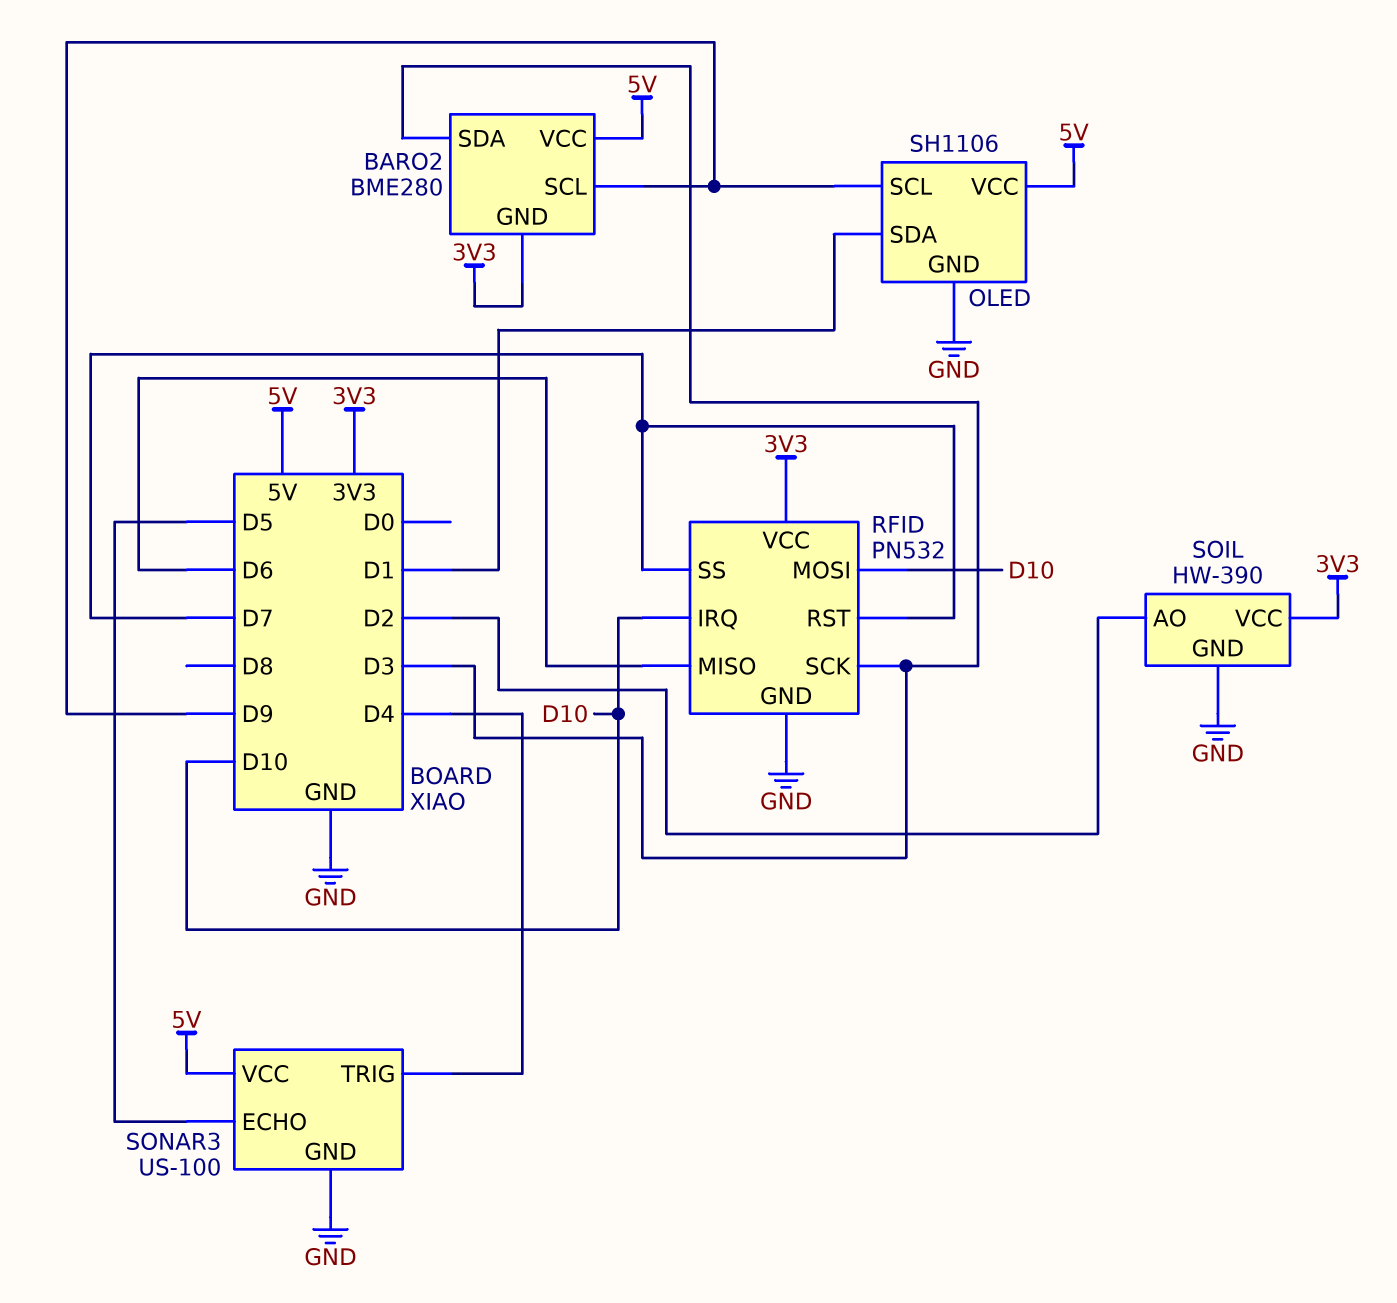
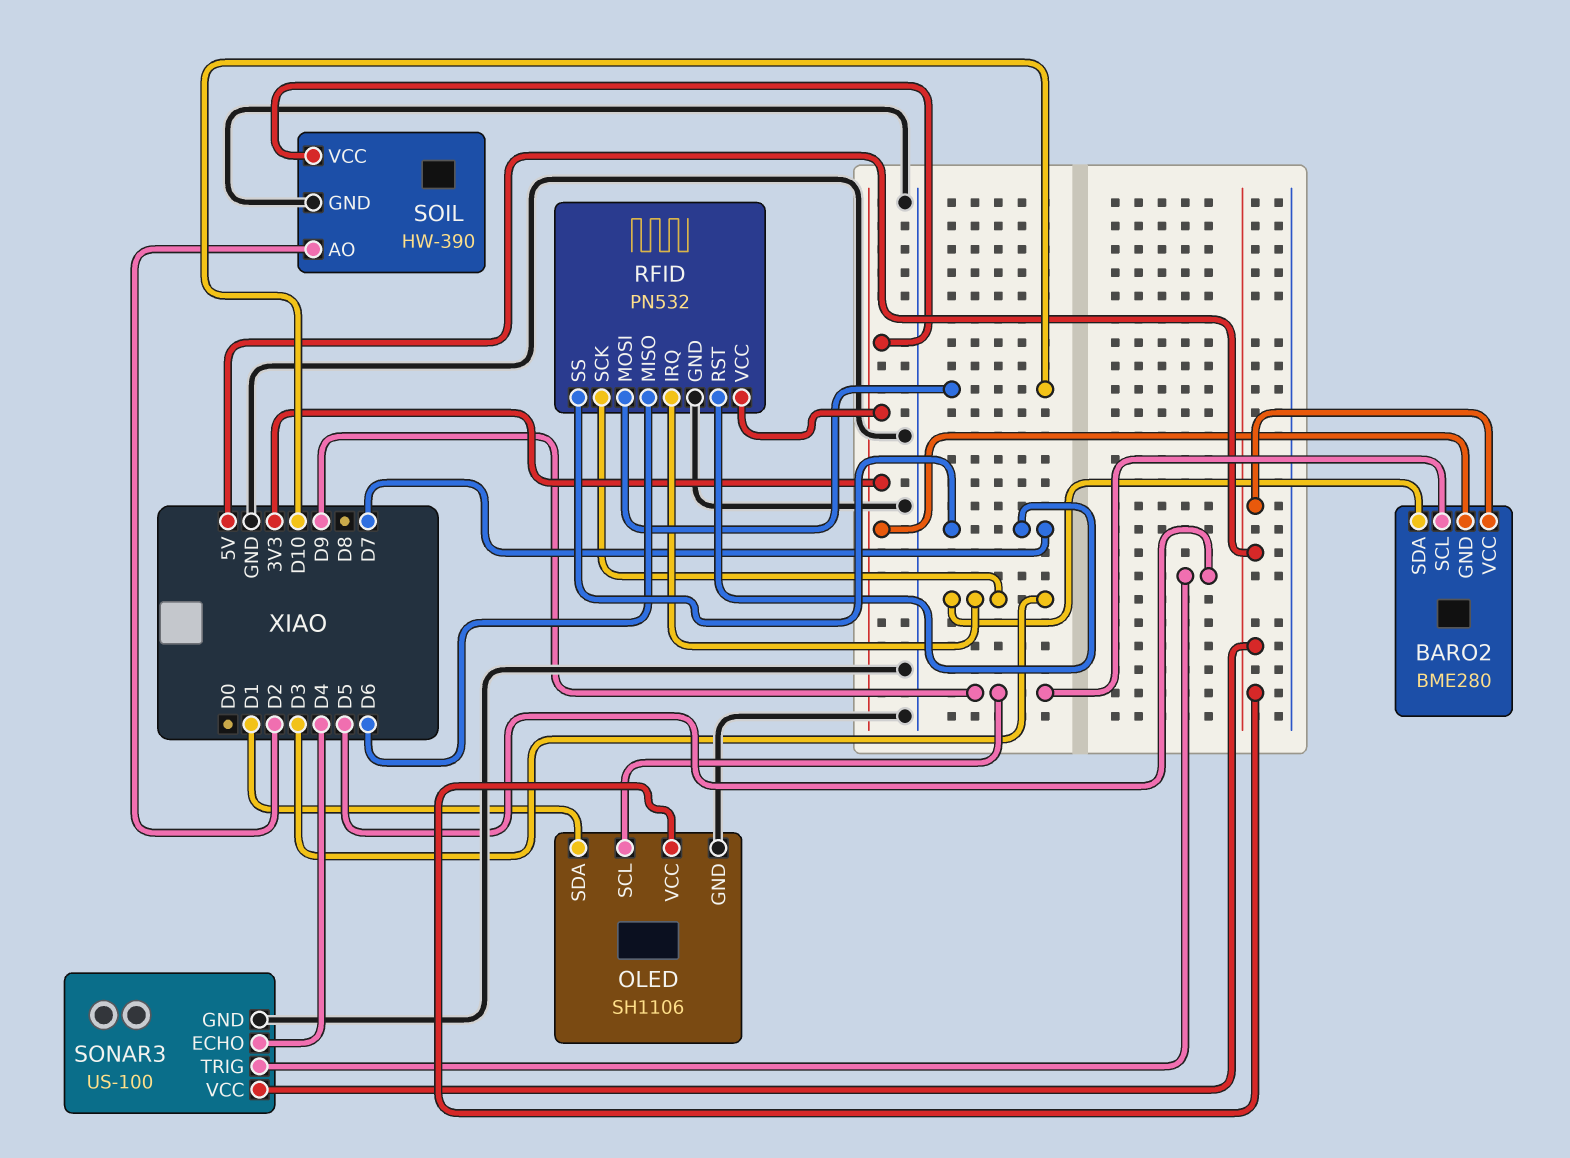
RFID pin IRQ: D10 -> D3
SONAR3 pin ECHO: D5 -> D4
SONAR3 pin TRIG: D4 -> D5

